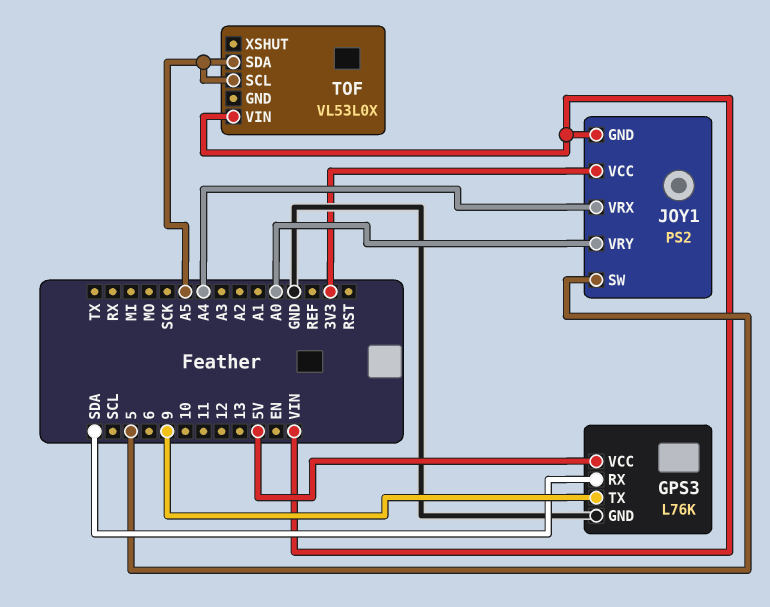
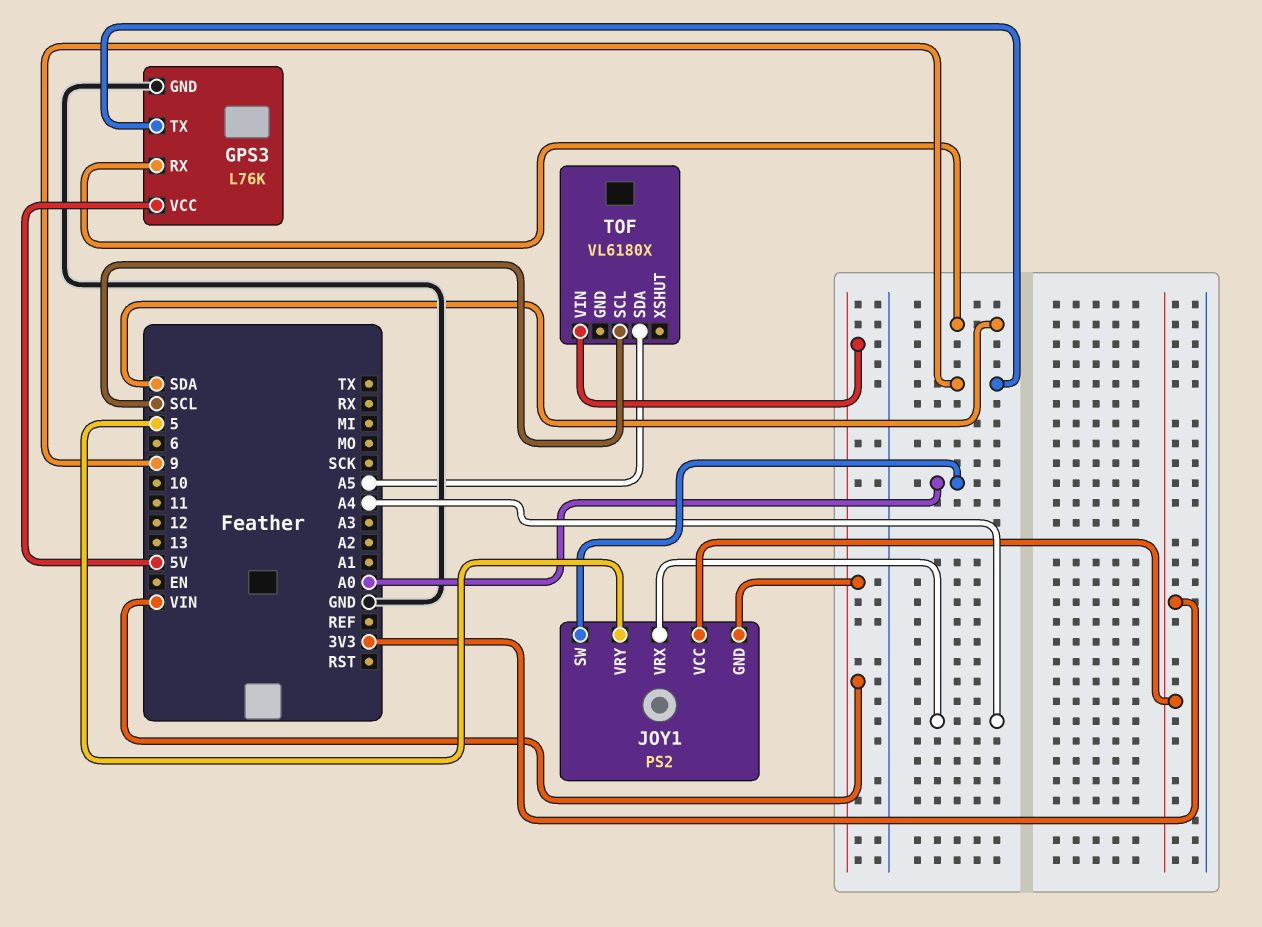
JOY1 pin SW: 5 -> A0
JOY1 pin VRY: A0 -> 5
TOF: VL53L0X -> VL6180X
TOF pin SCL: A5 -> SCL

